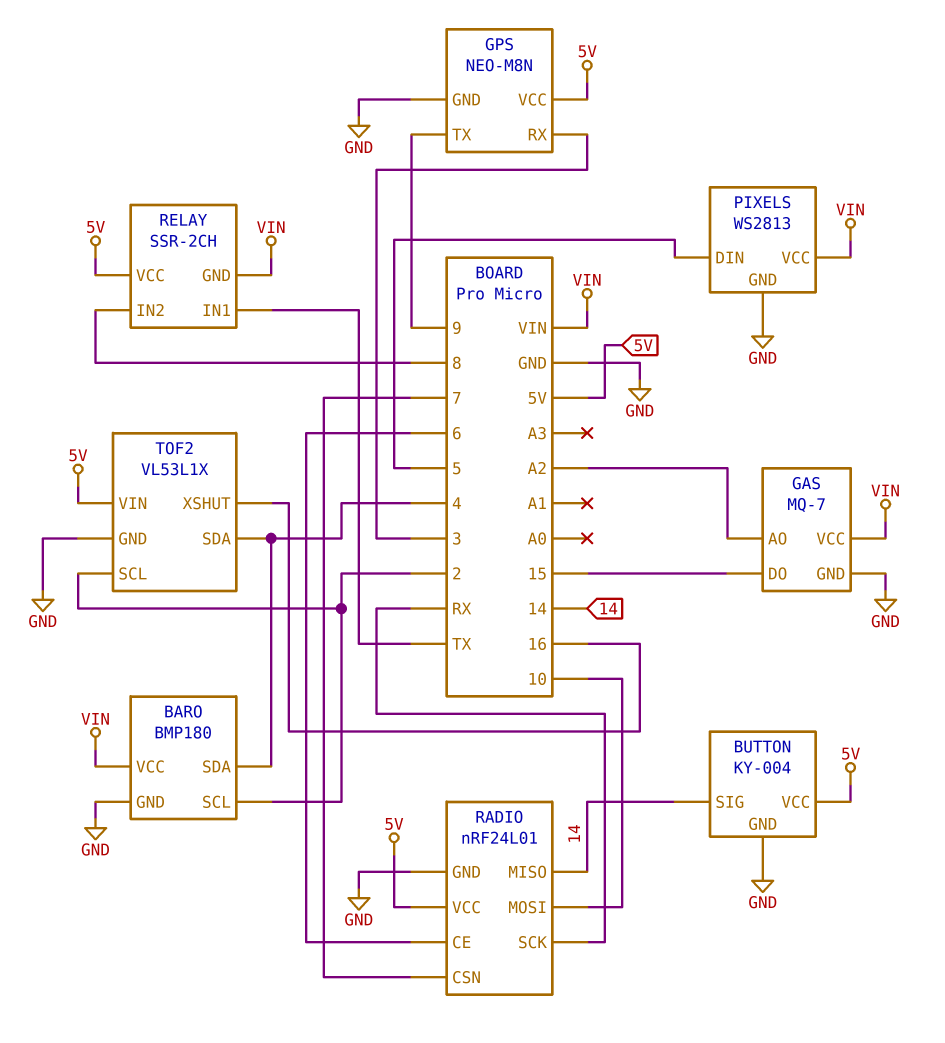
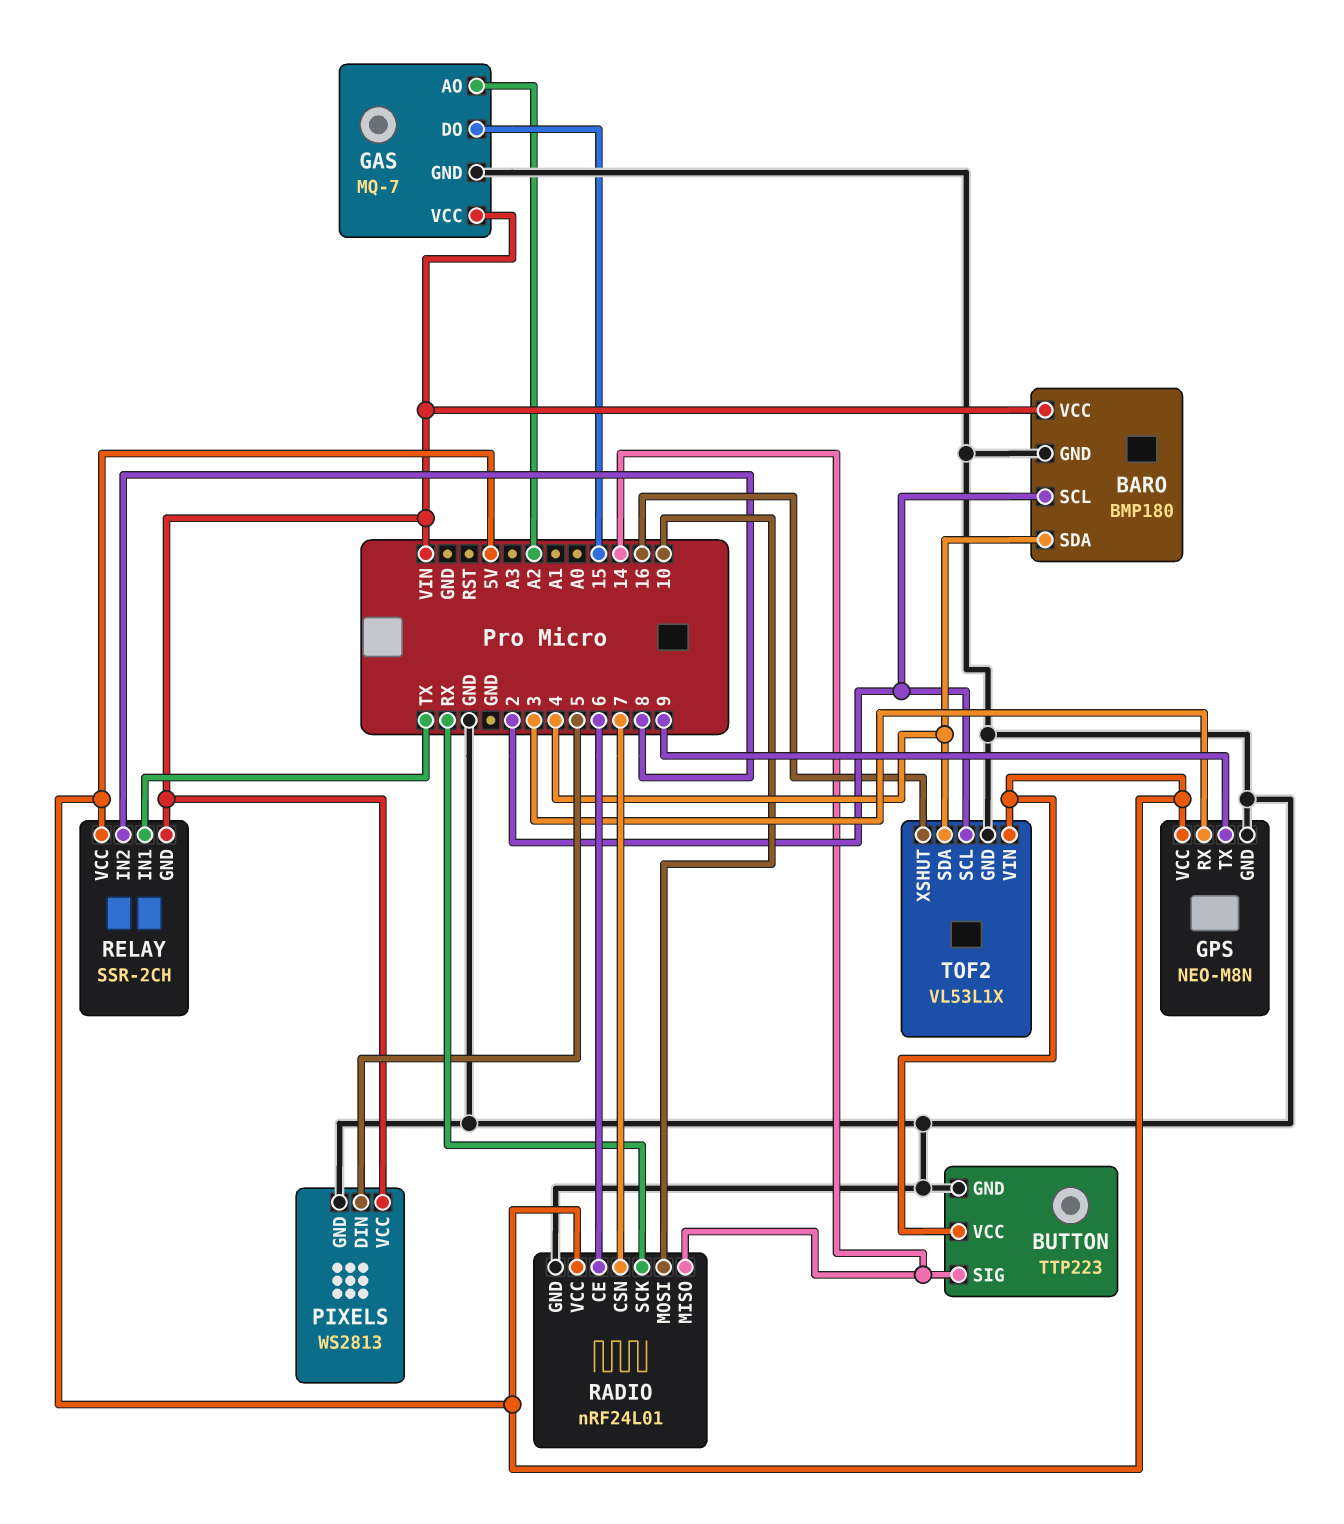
BUTTON: KY-004 -> TTP223

